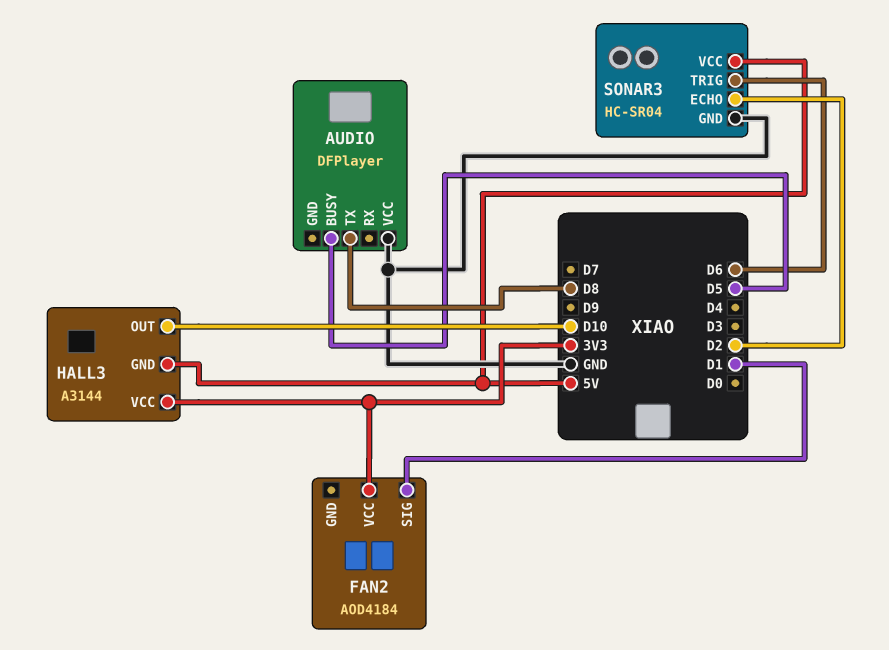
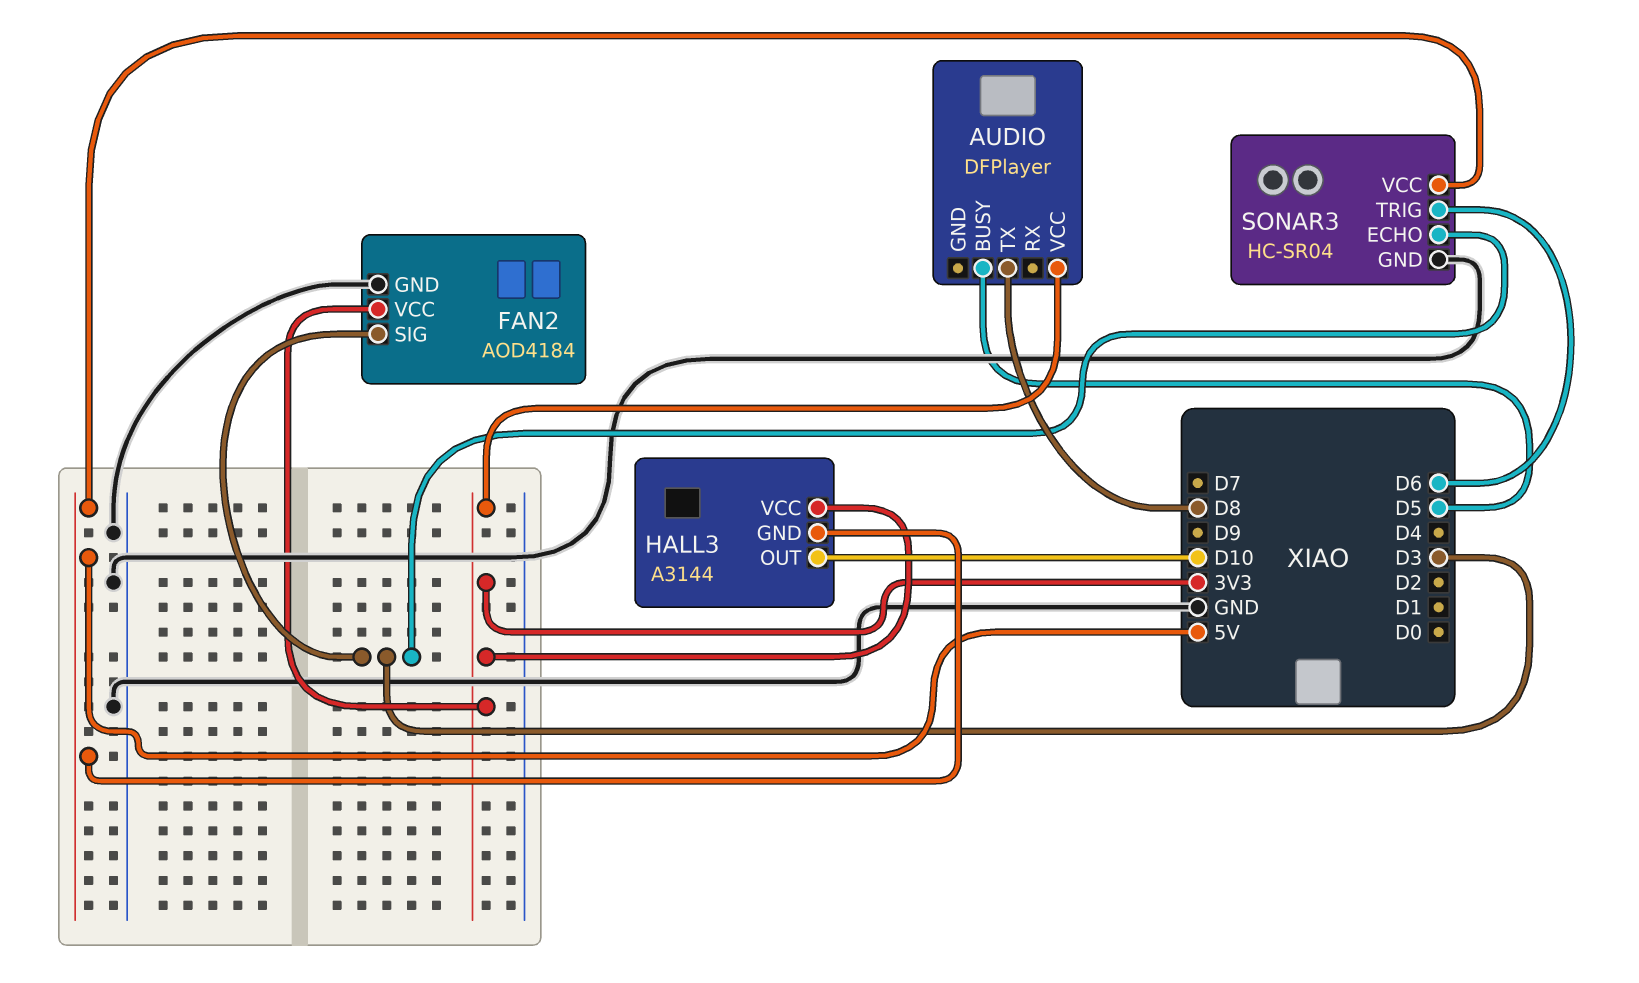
AUDIO pin VCC: GND -> 3V3
FAN2 pin GND: none -> GND
FAN2 pin SIG: D1 -> D3
SONAR3 pin ECHO: D2 -> D3

